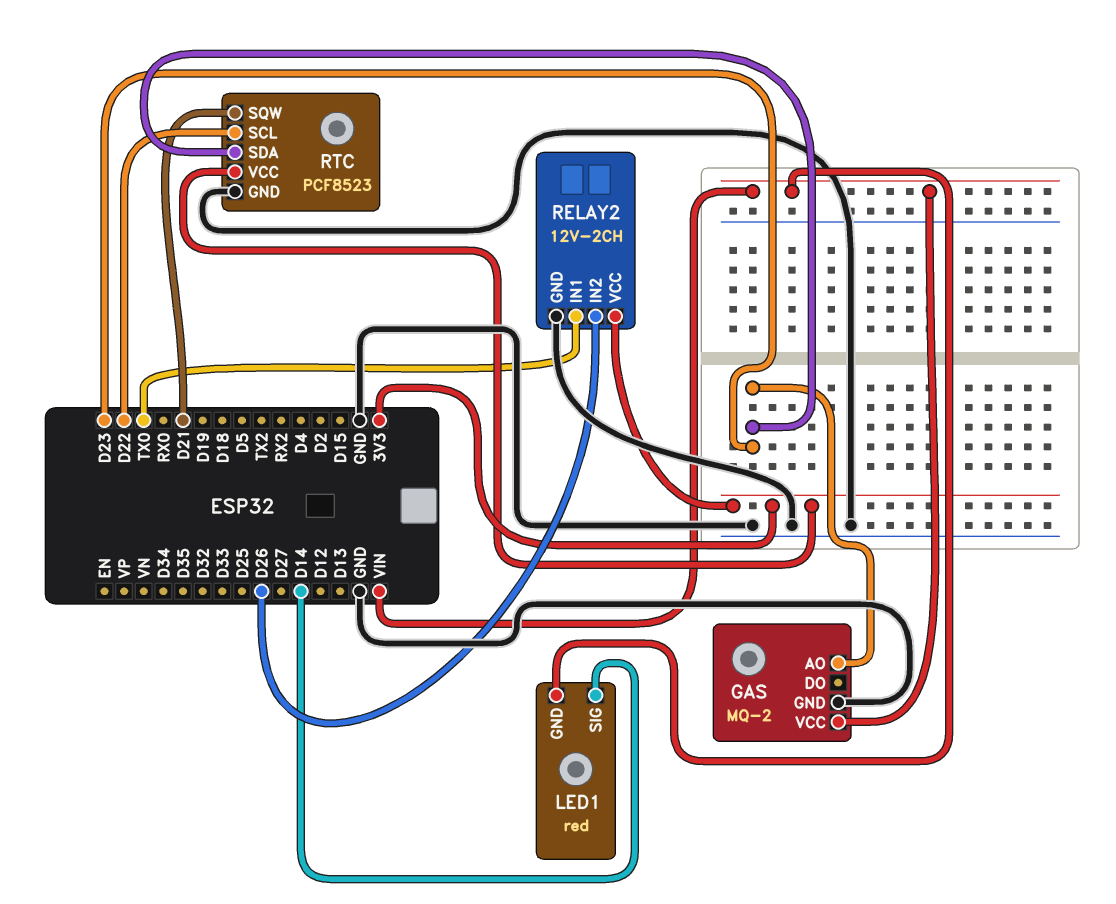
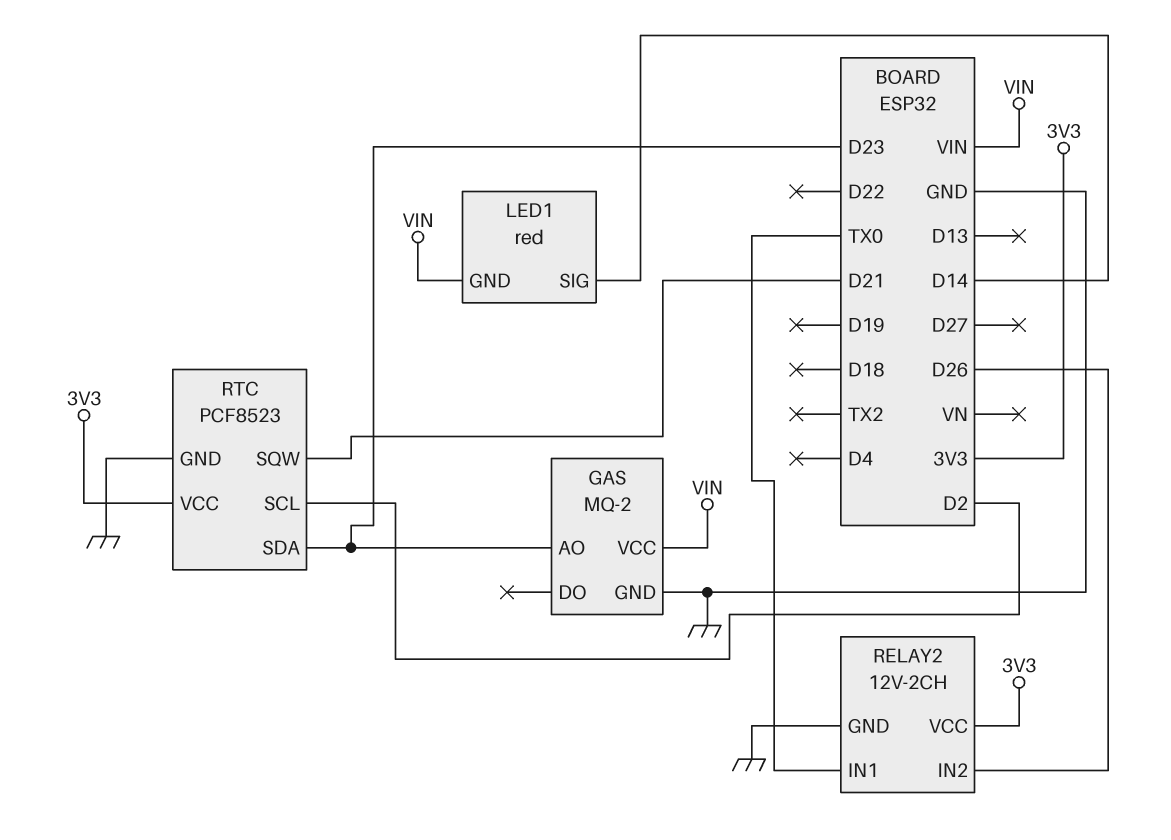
RTC pin SCL: D22 -> D2

